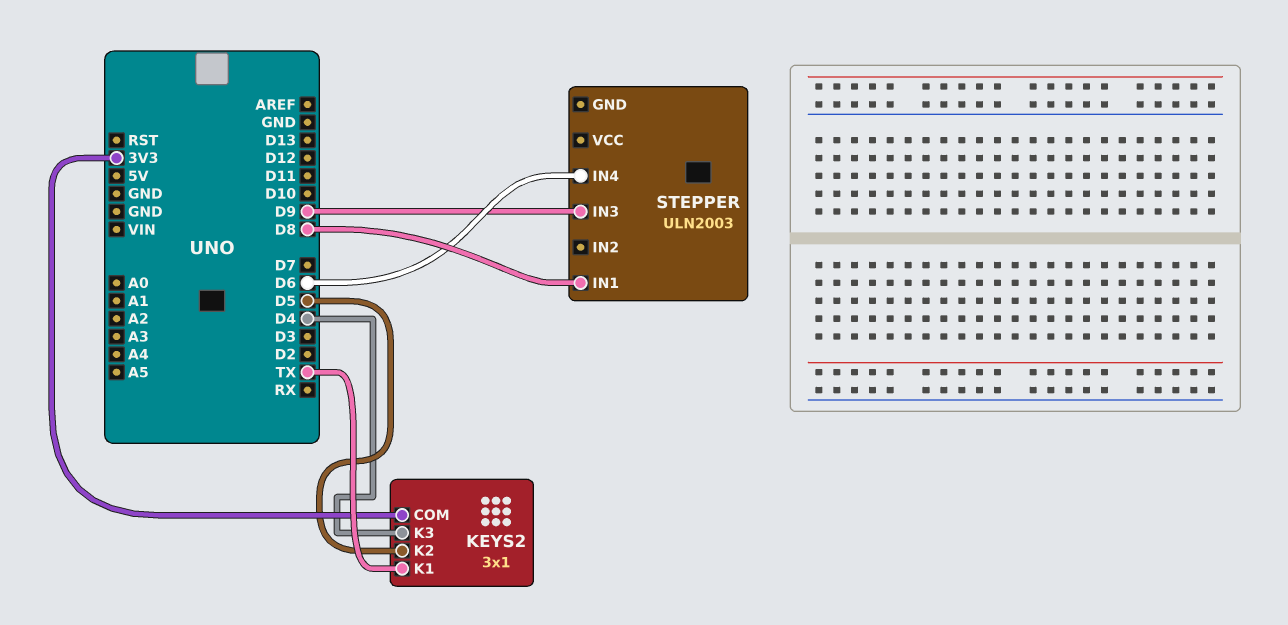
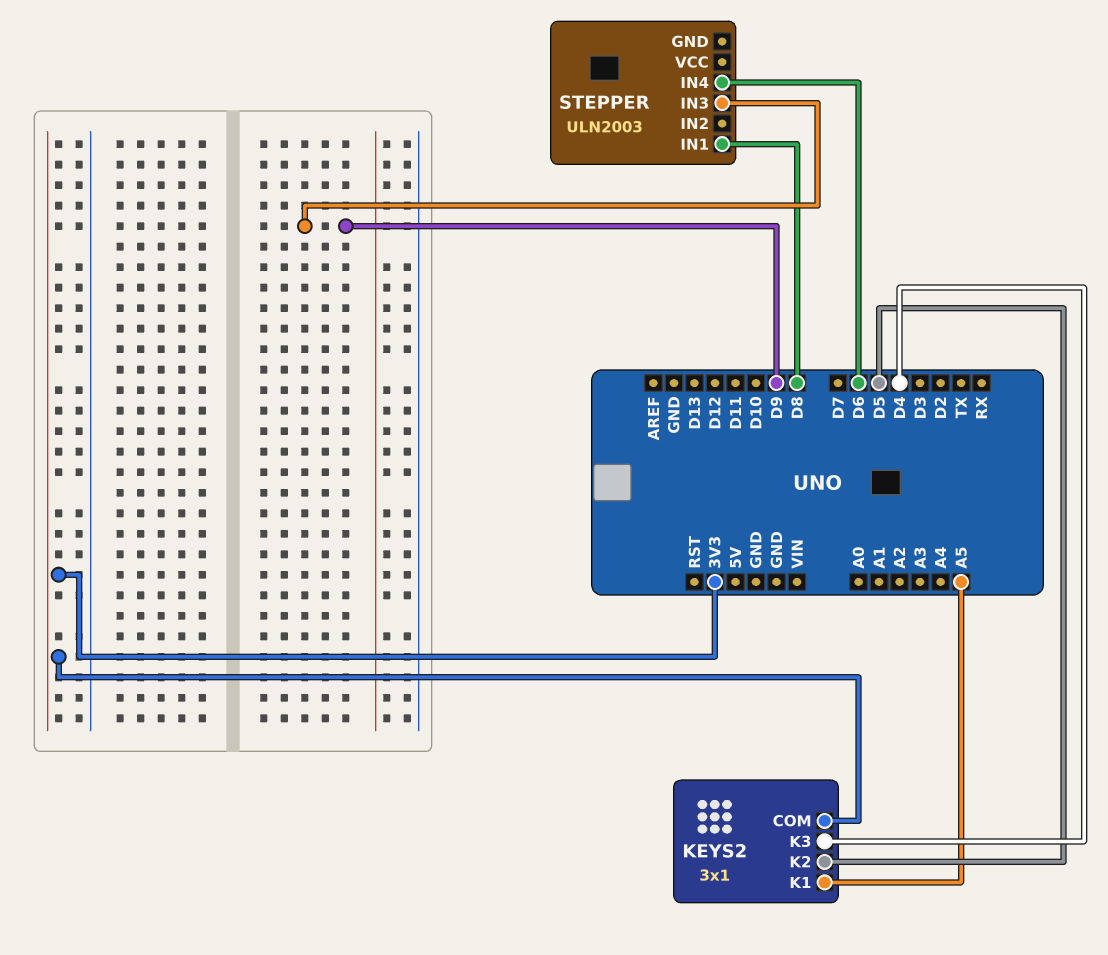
KEYS2 pin K1: TX -> A5

